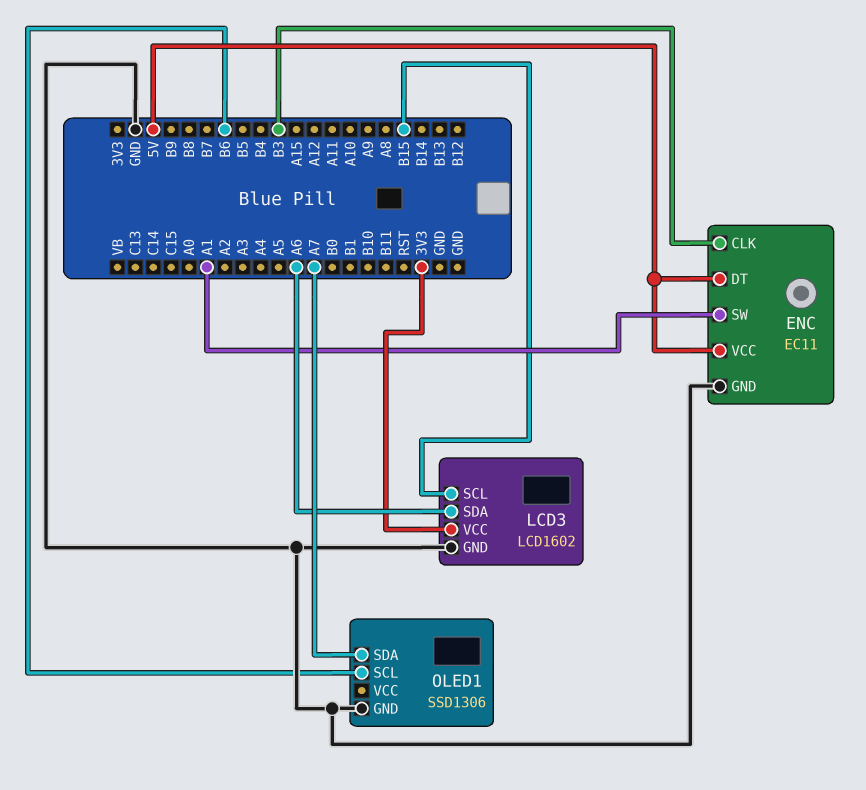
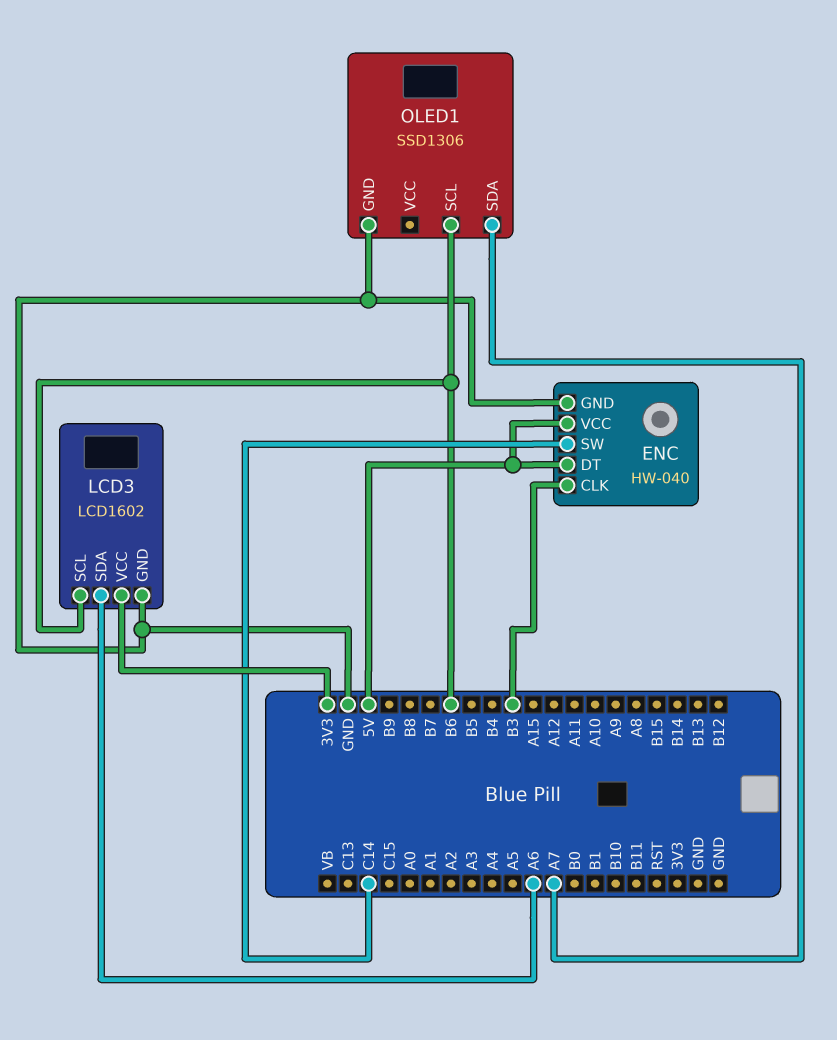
ENC: EC11 -> HW-040
ENC pin SW: A1 -> C14
LCD3 pin SCL: B15 -> B6

